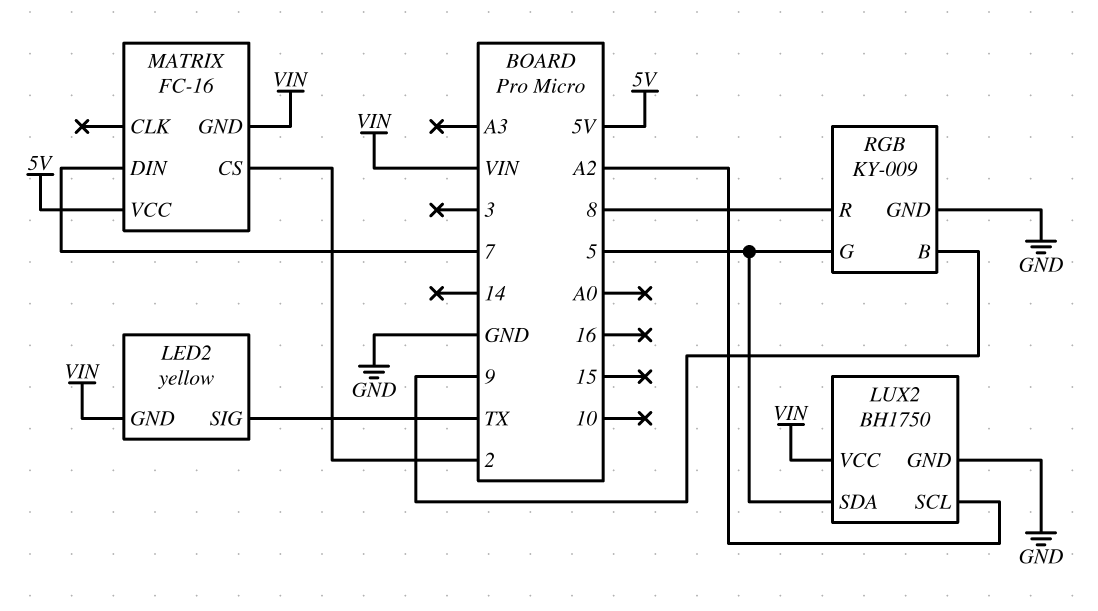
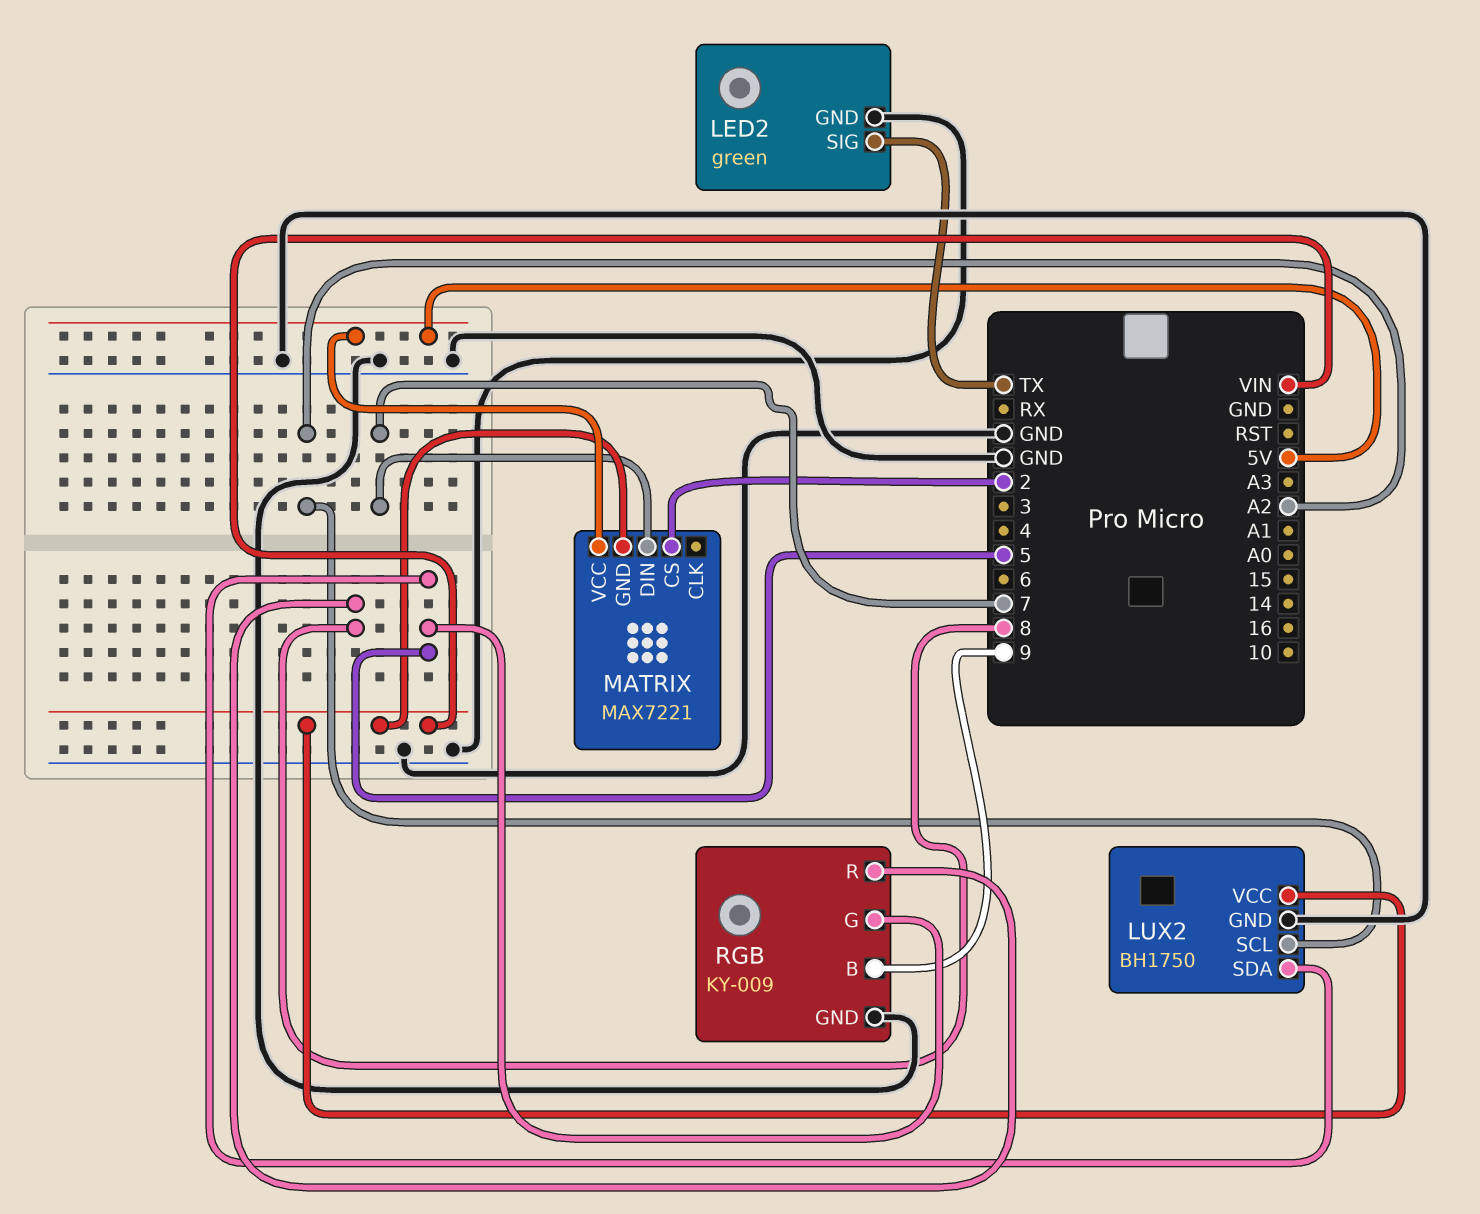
LED2: yellow -> green
LED2 pin GND: VIN -> GND
MATRIX: FC-16 -> MAX7221

